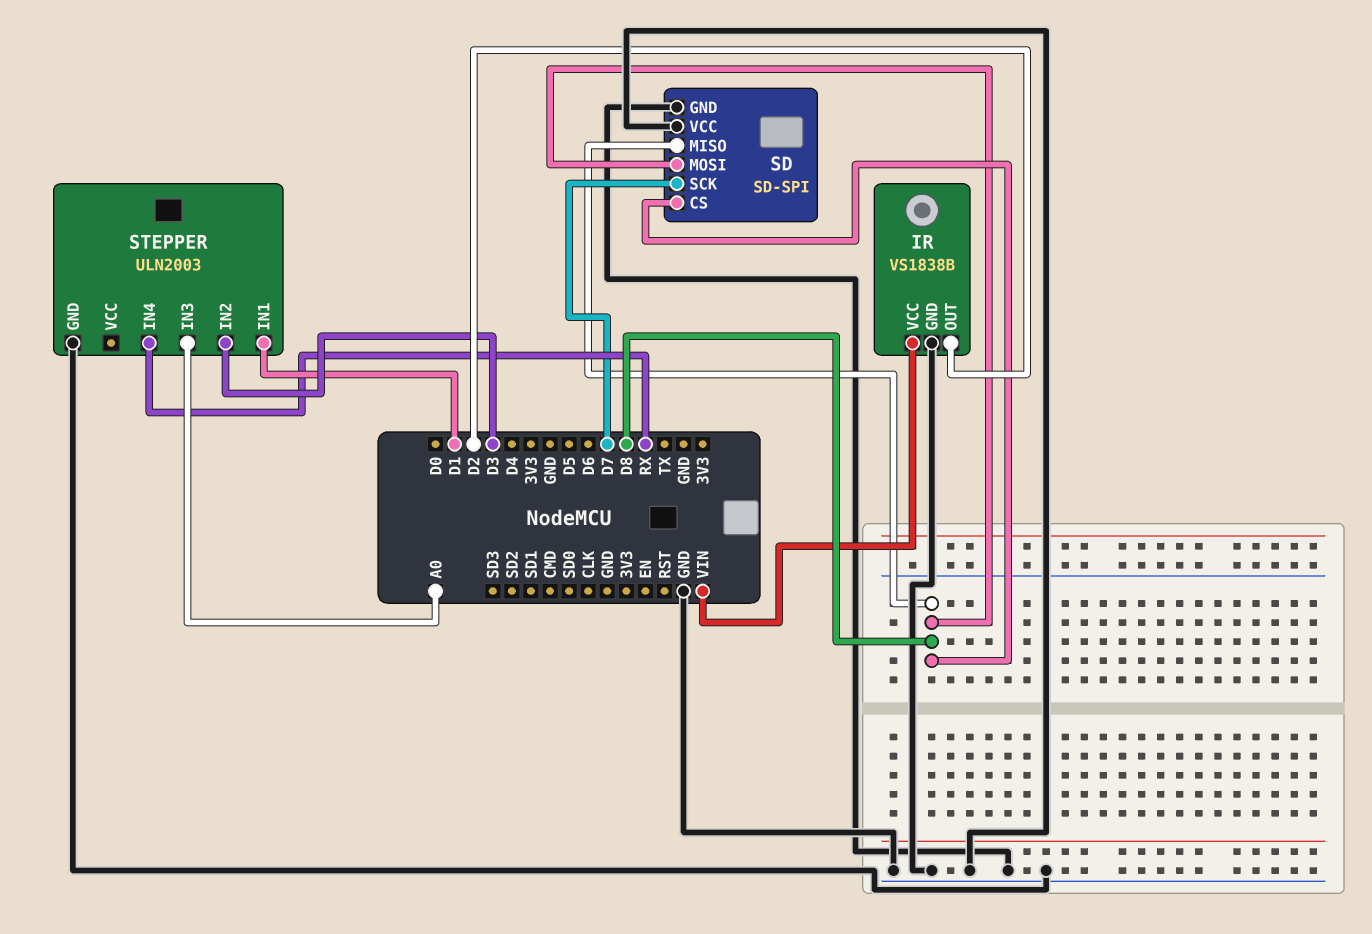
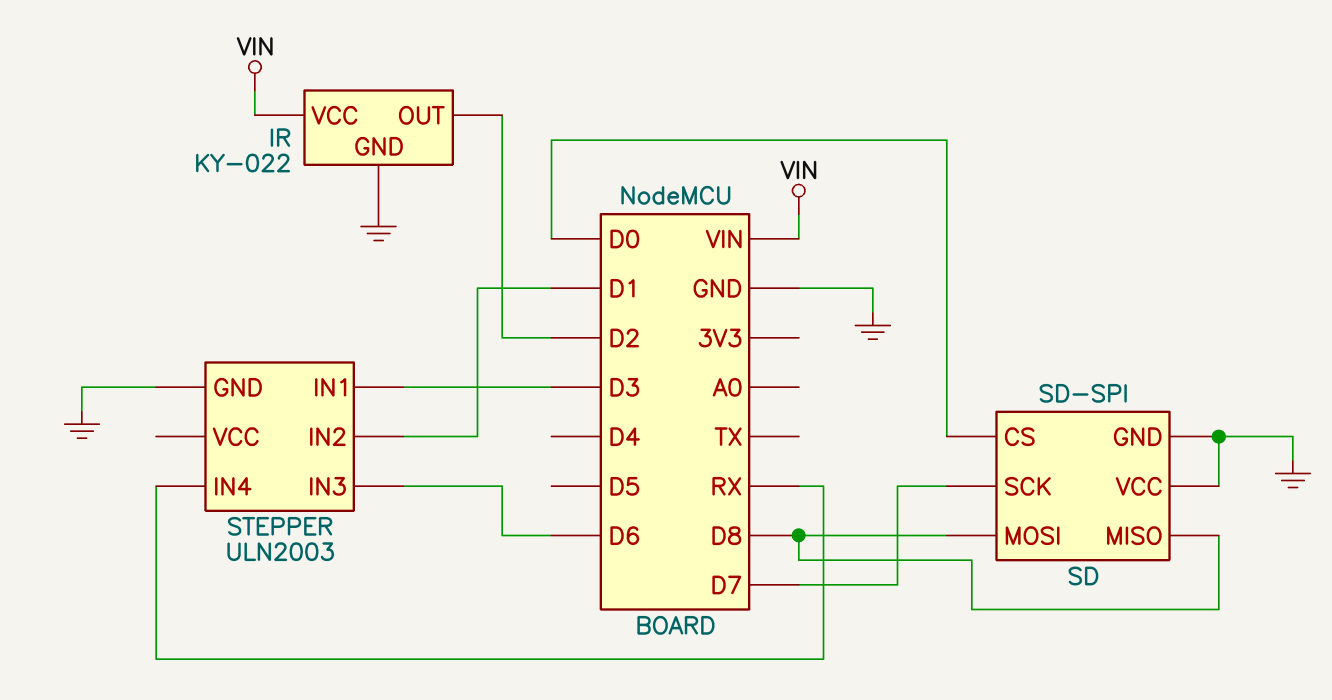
IR: VS1838B -> KY-022
SD pin CS: D8 -> D0
STEPPER pin IN1: D1 -> D3
STEPPER pin IN2: D3 -> D1
STEPPER pin IN3: A0 -> D6

